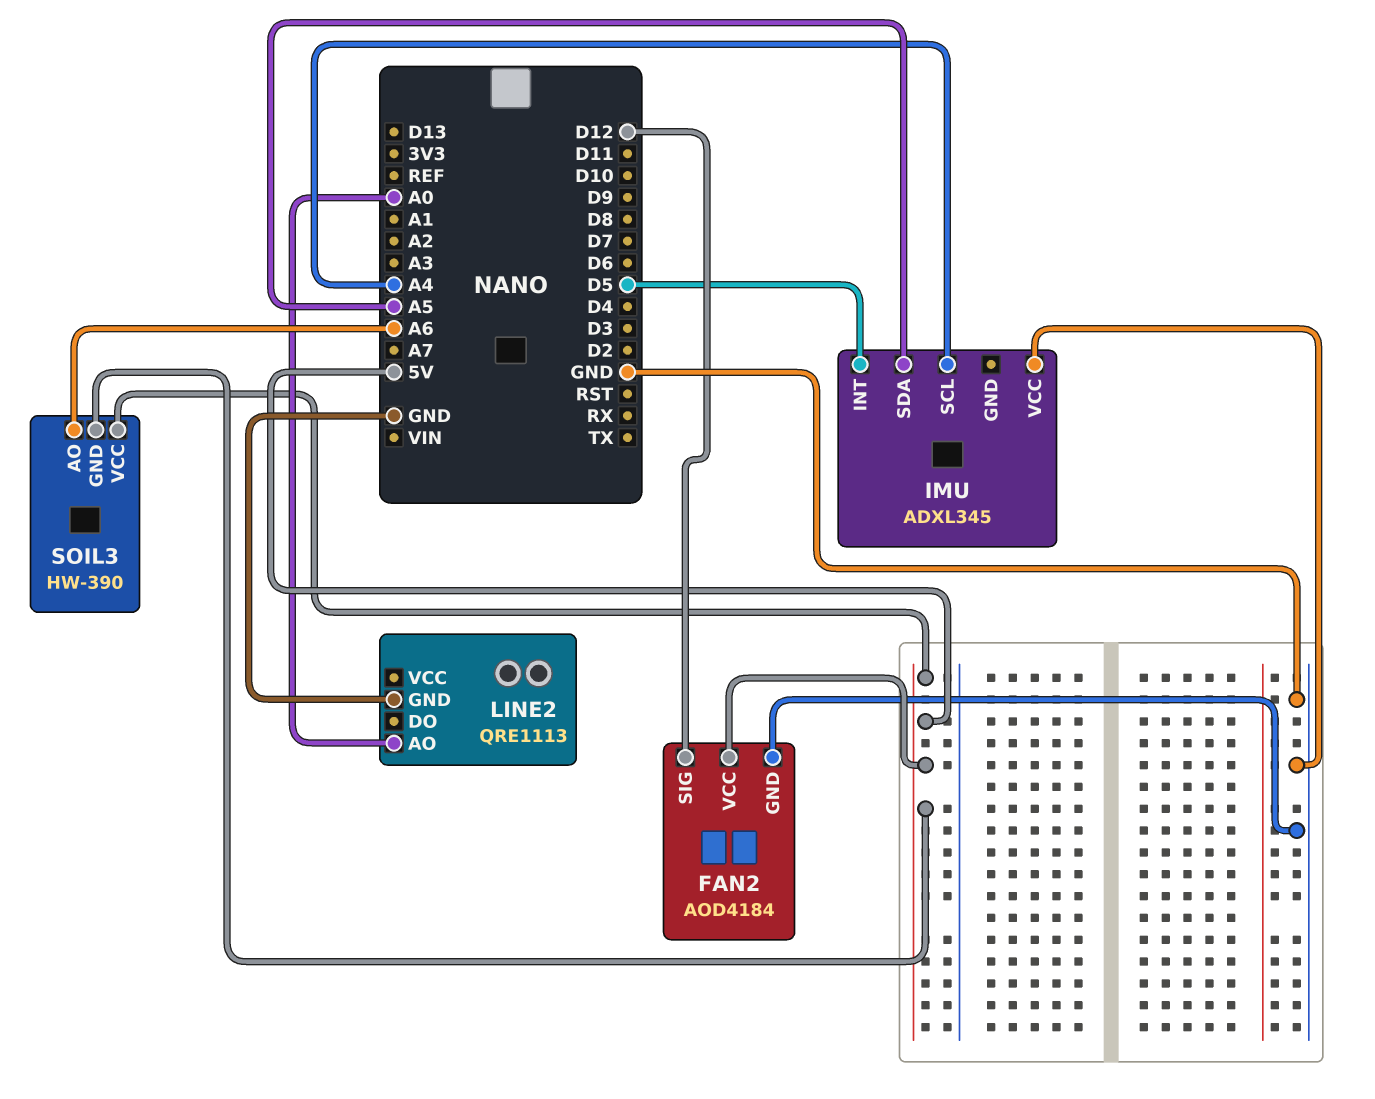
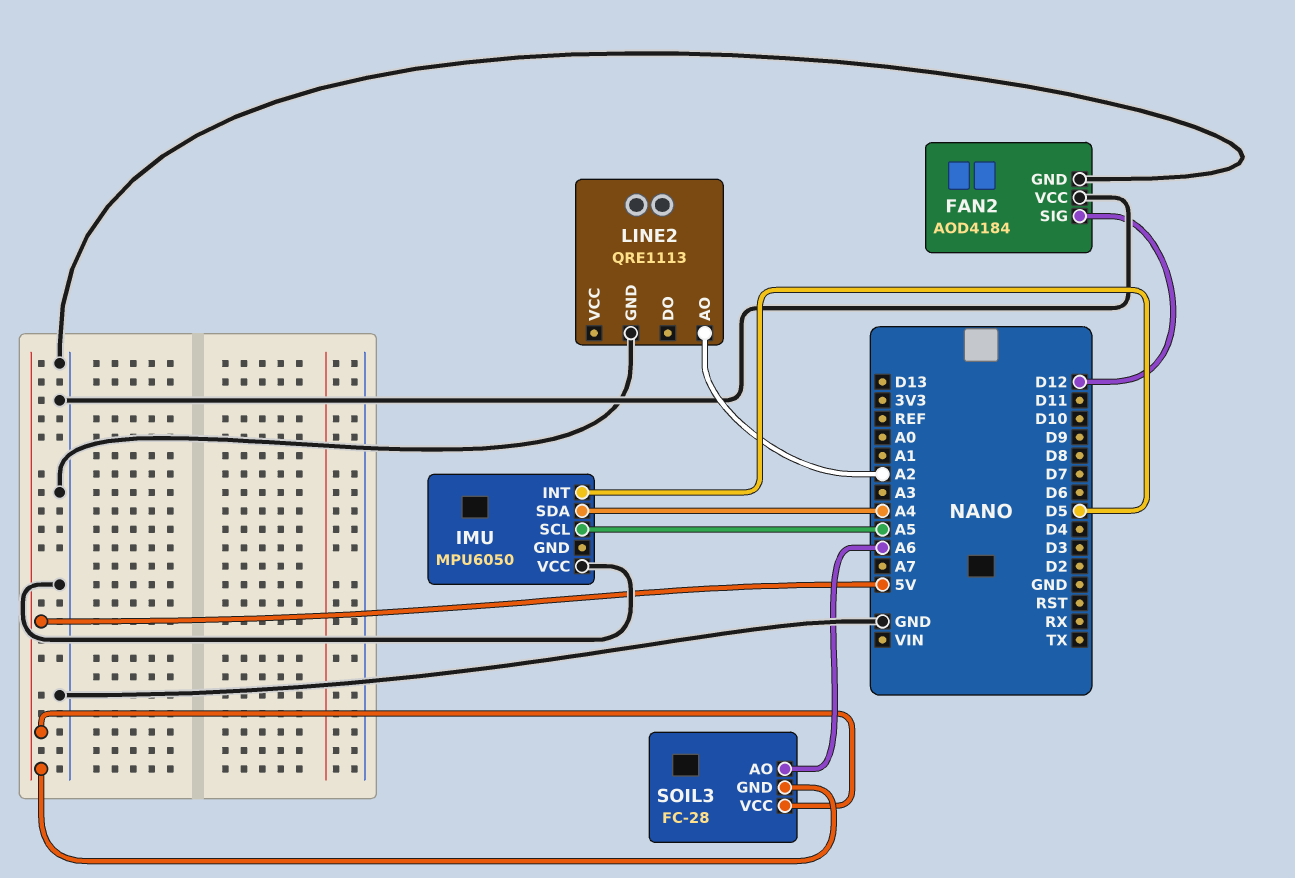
FAN2 pin VCC: 5V -> GND
IMU: ADXL345 -> MPU6050
IMU pin SCL: A4 -> A5
IMU pin SDA: A5 -> A4
LINE2 pin AO: A0 -> A2
SOIL3: HW-390 -> FC-28

